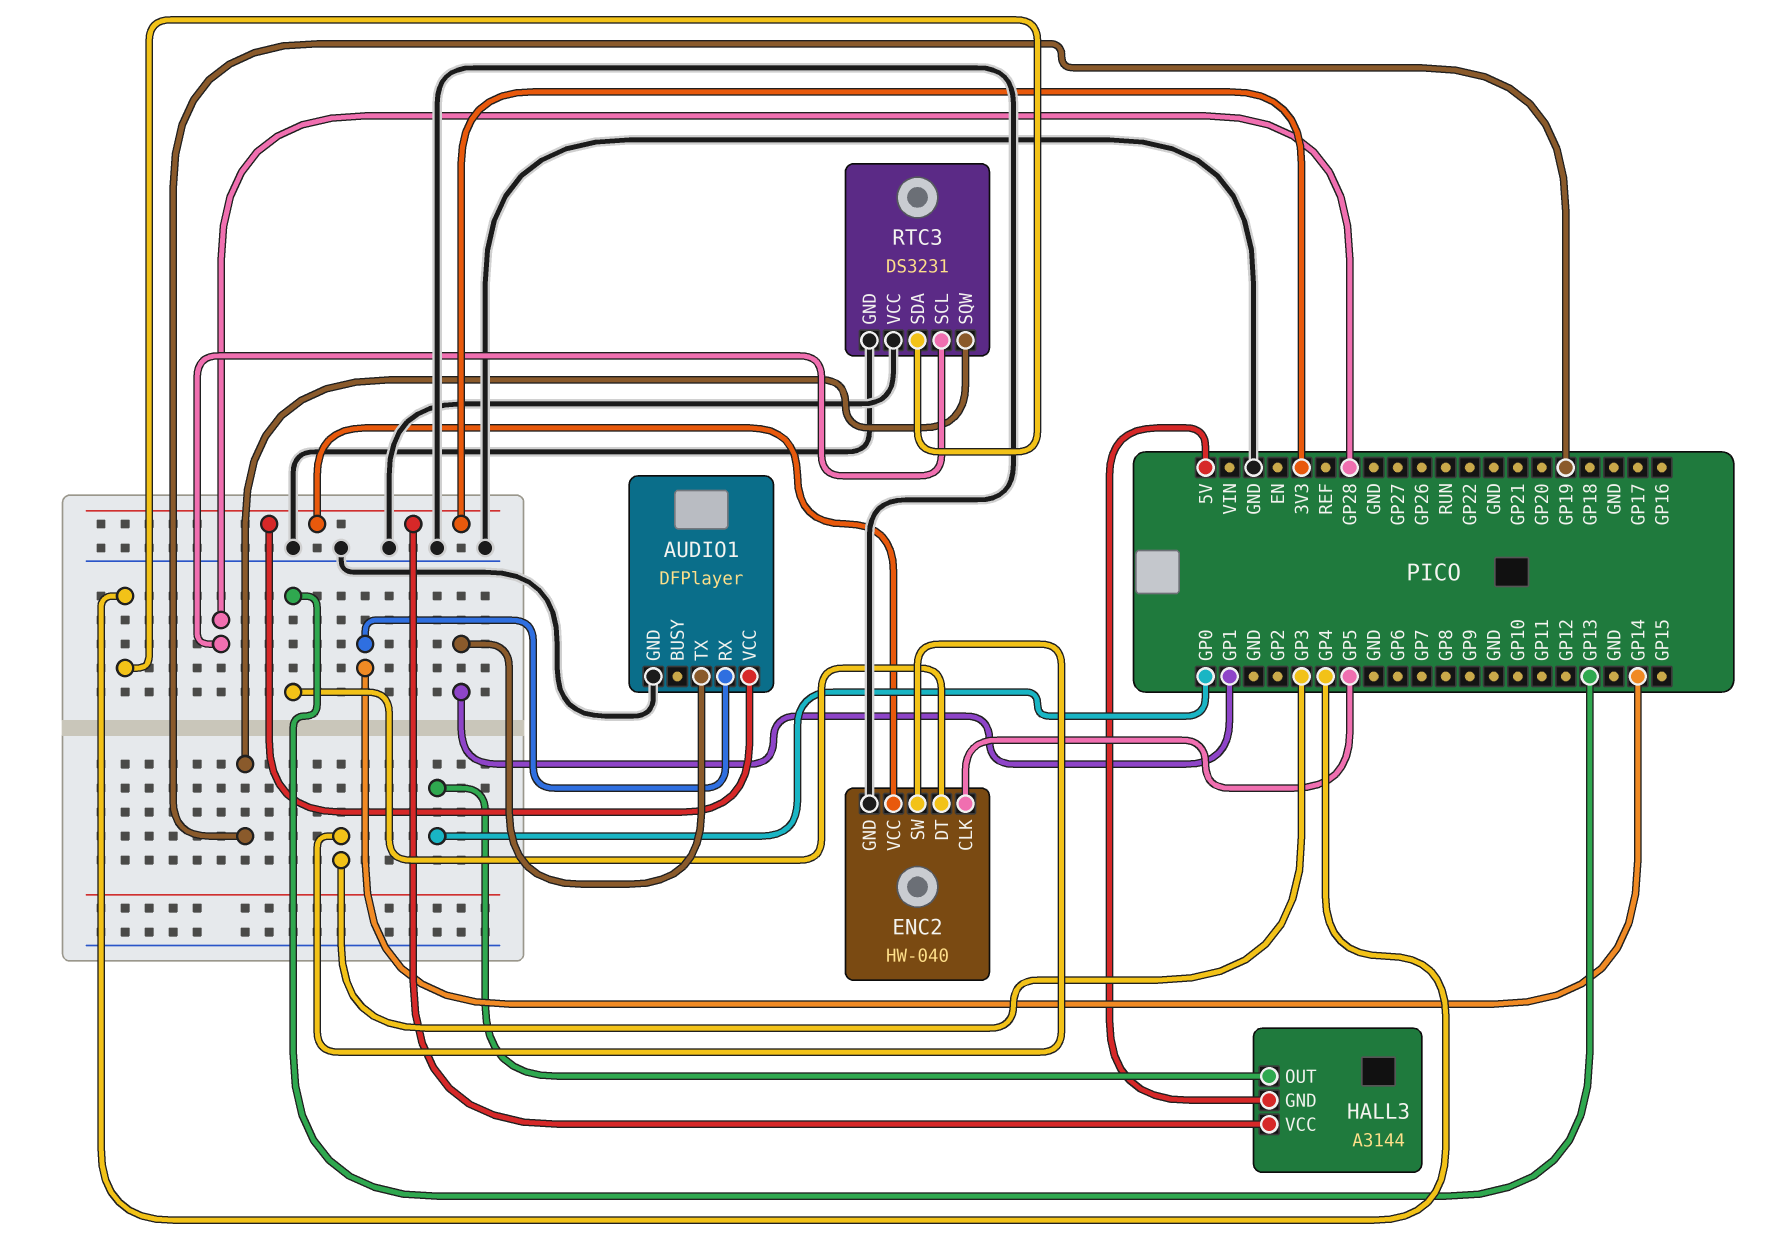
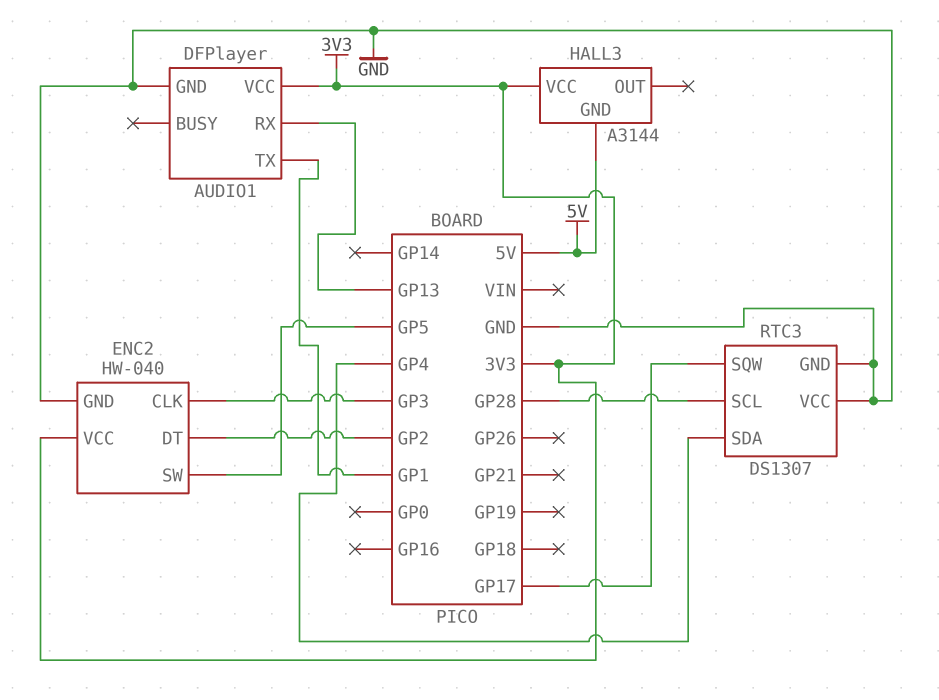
AUDIO1 pin RX: GP14 -> GP13
ENC2 pin CLK: GP5 -> GP3
ENC2 pin DT: GP13 -> GP2
ENC2 pin SW: GP3 -> GP5
HALL3 pin OUT: GP0 -> none
RTC3: DS3231 -> DS1307
RTC3 pin SQW: GP19 -> GP17

